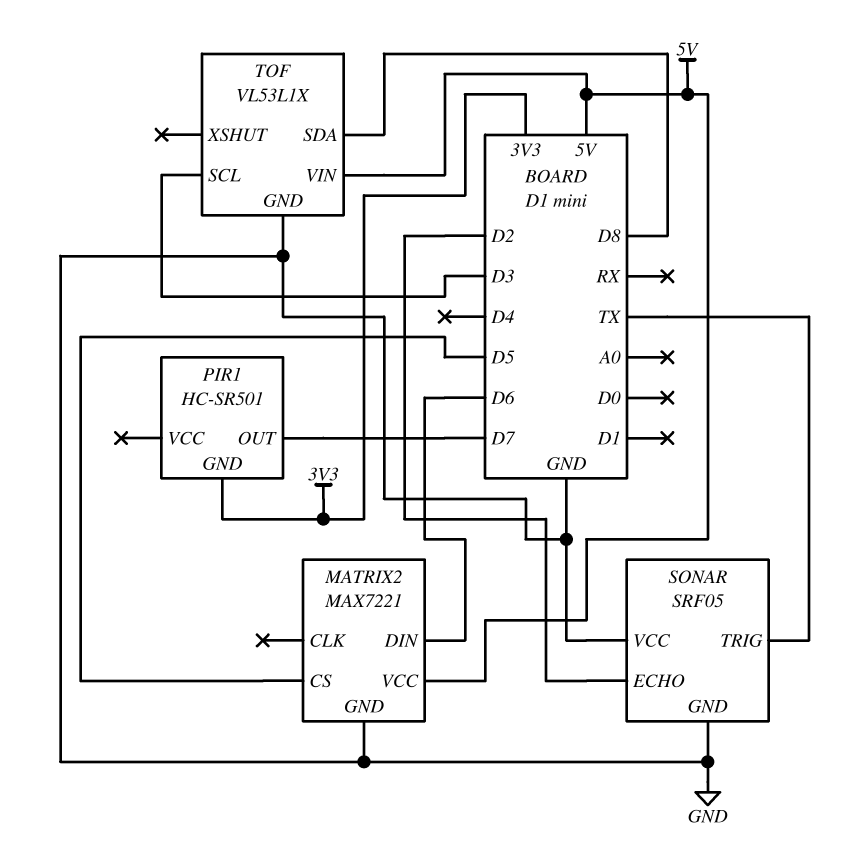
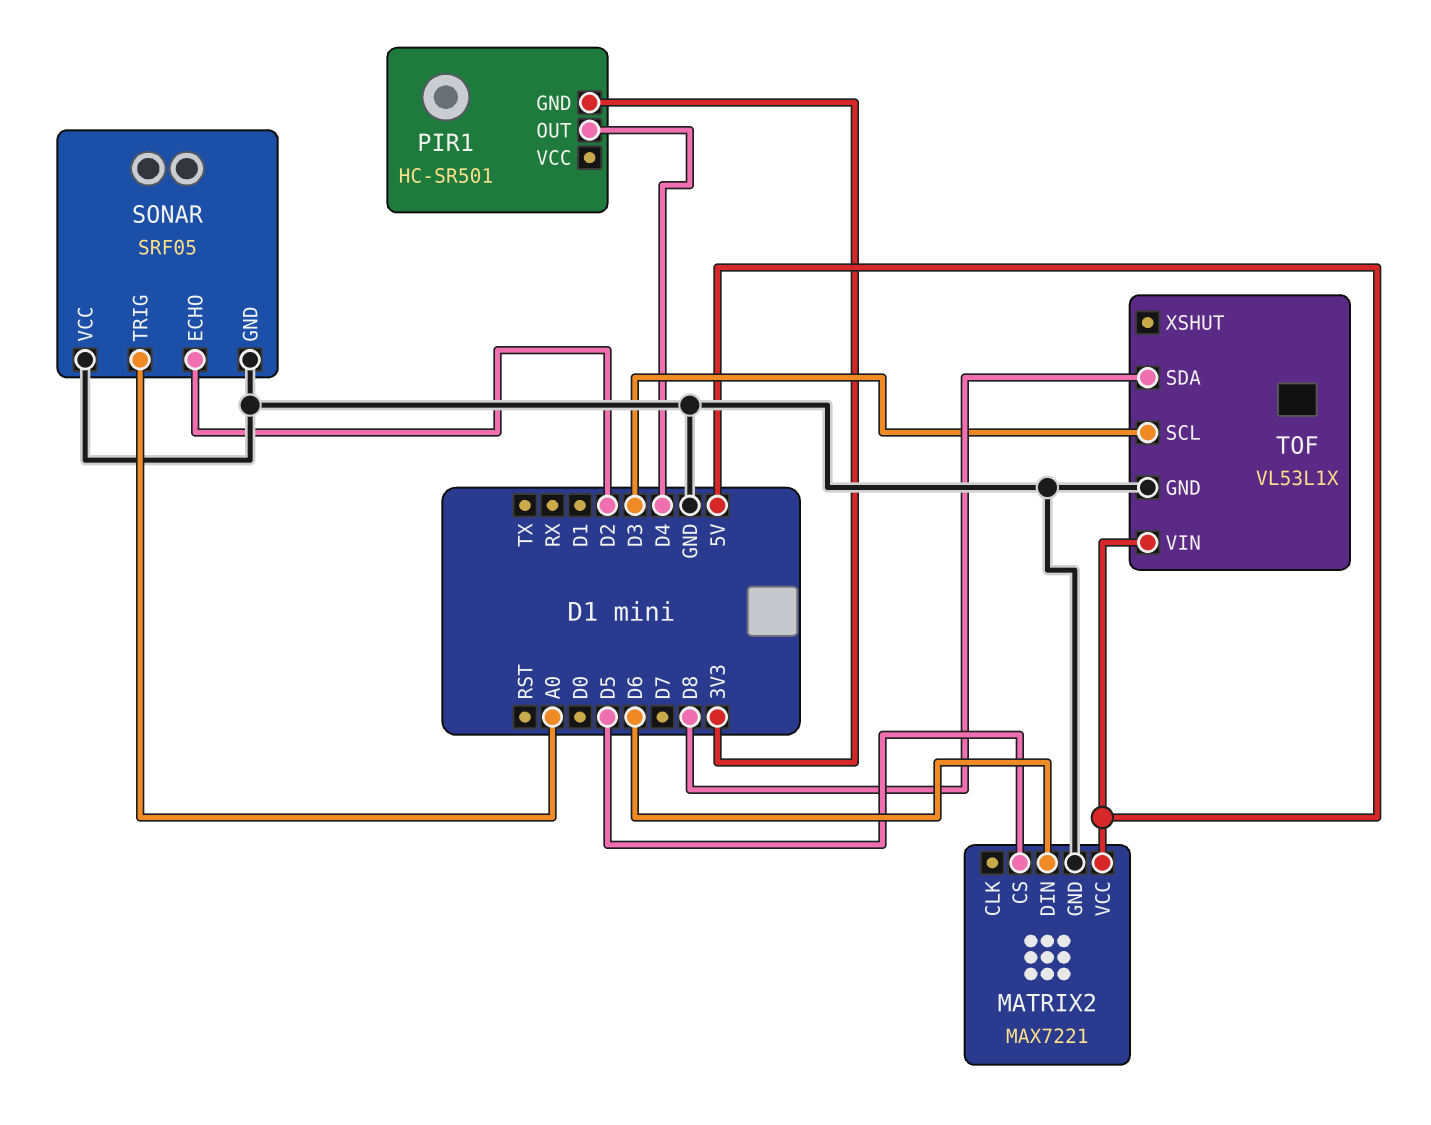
PIR1 pin OUT: D7 -> D4
SONAR pin TRIG: TX -> A0

